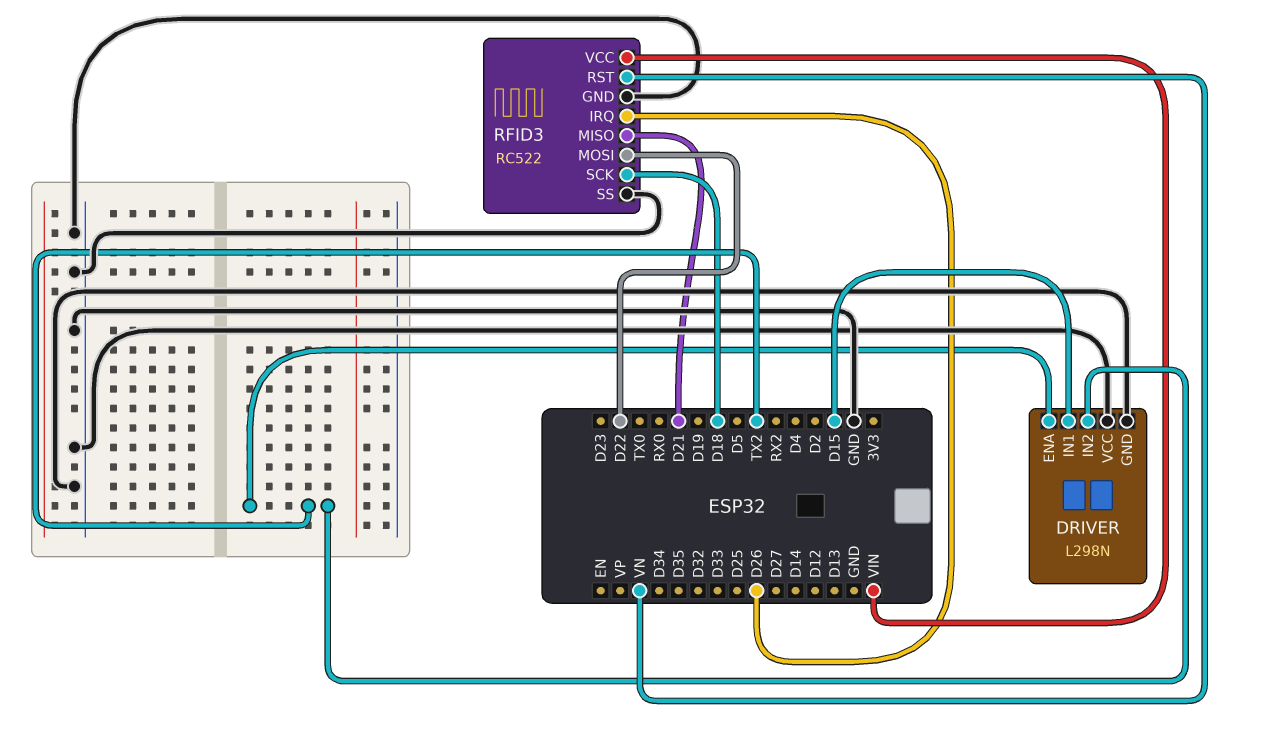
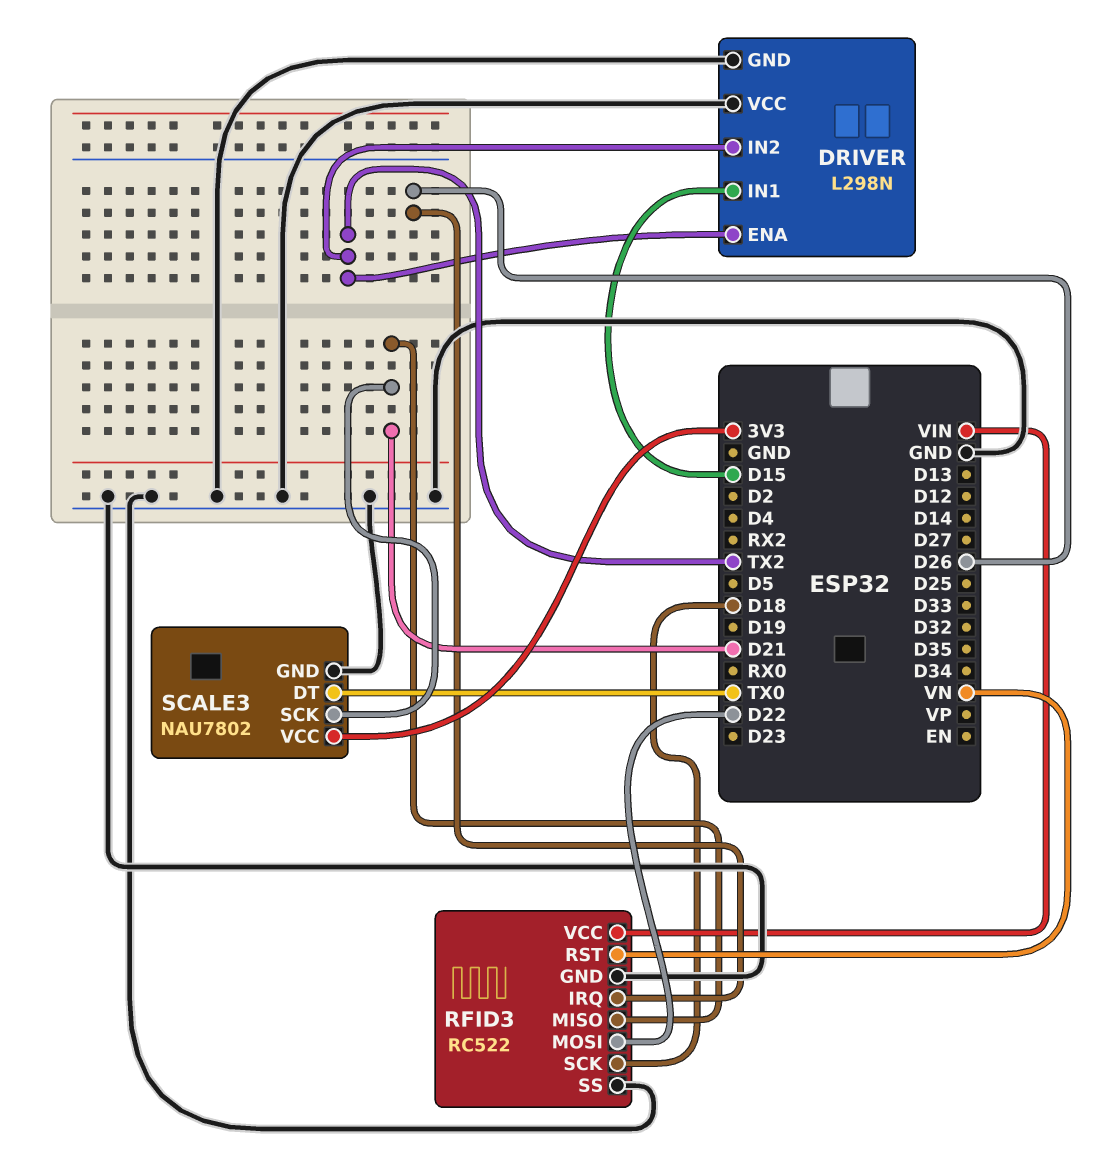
SCALE3: none -> NAU7802
SCALE3 pin DT: none -> TX0
SCALE3 pin GND: none -> GND
SCALE3 pin SCK: none -> D21
SCALE3 pin VCC: none -> 3V3

